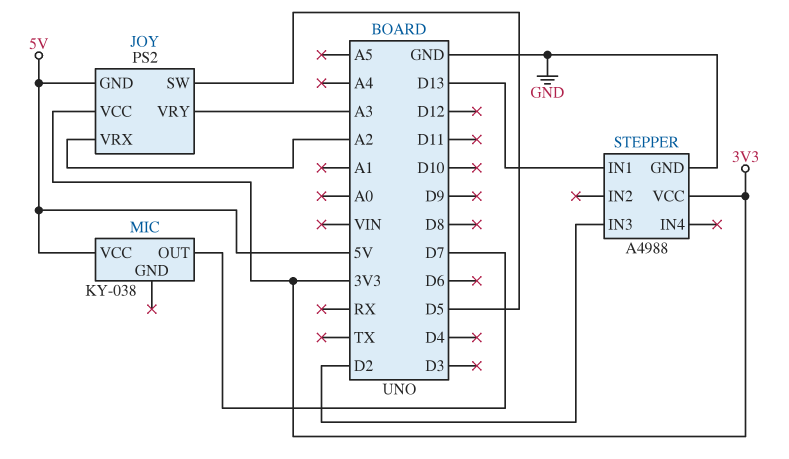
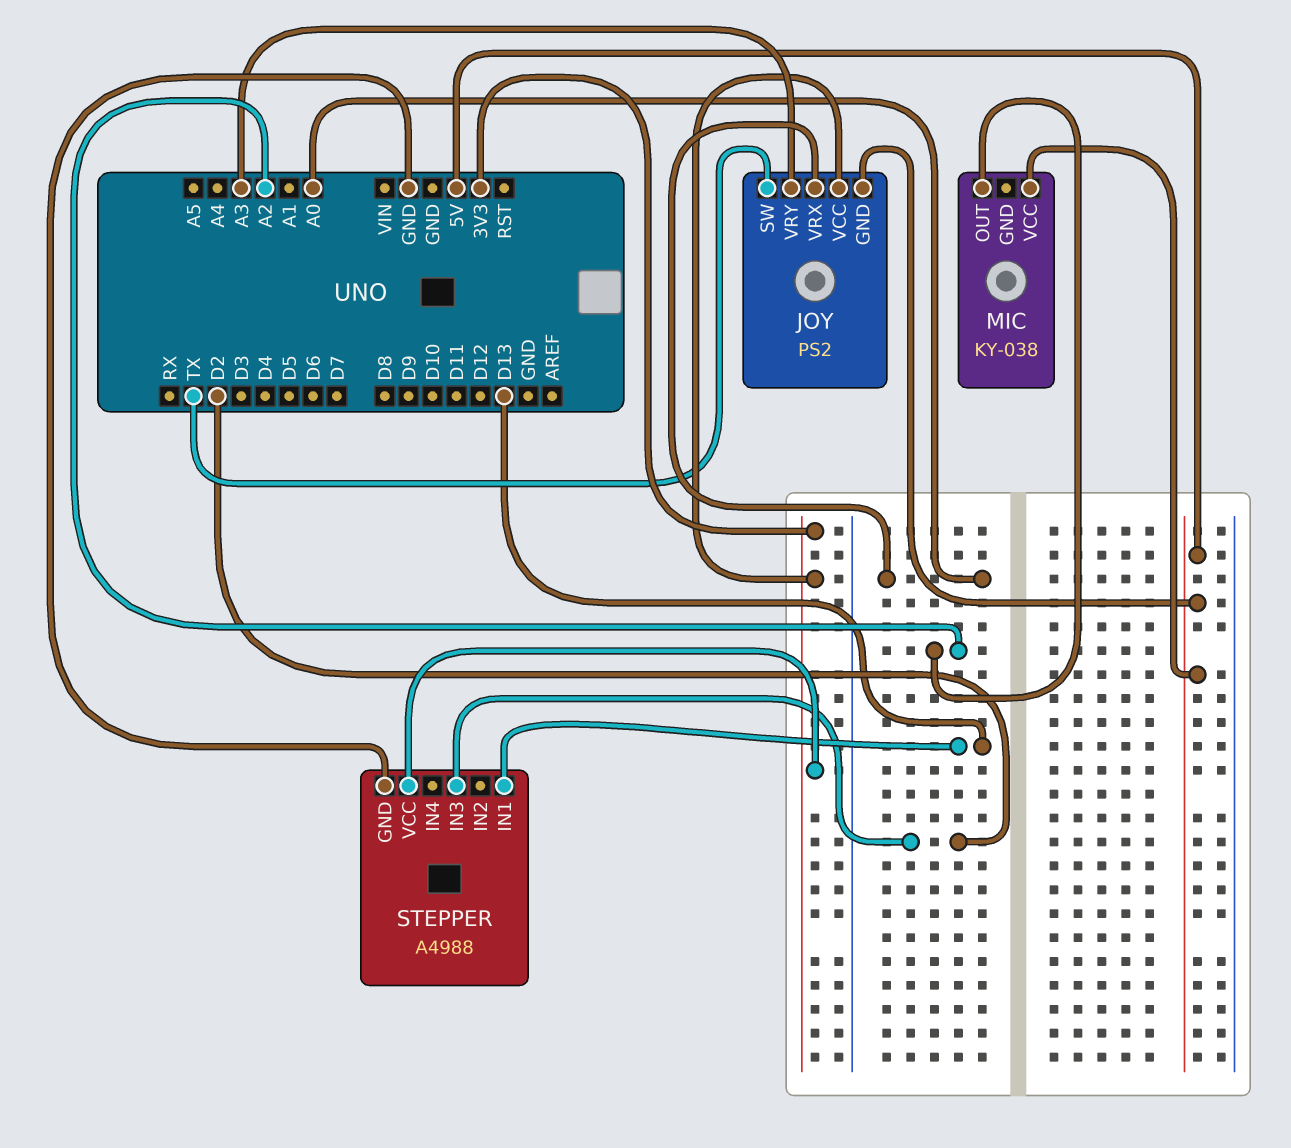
JOY pin SW: D5 -> TX
JOY pin VRX: A2 -> A0
MIC pin OUT: D7 -> A2

